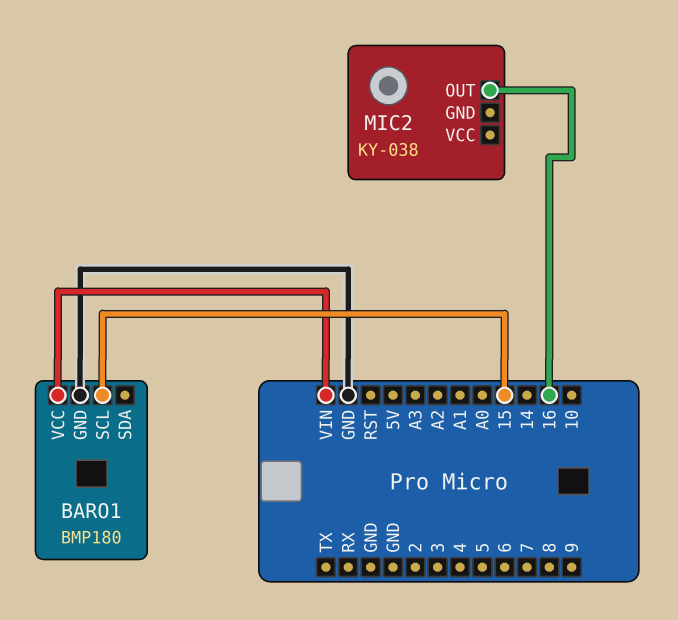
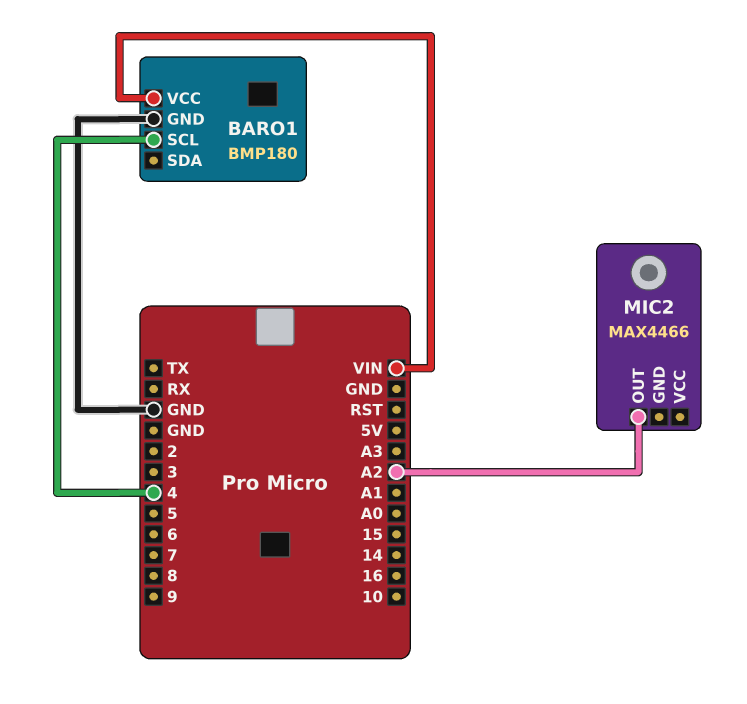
BARO1 pin SCL: 15 -> 4
MIC2: KY-038 -> MAX4466
MIC2 pin OUT: 16 -> A2

